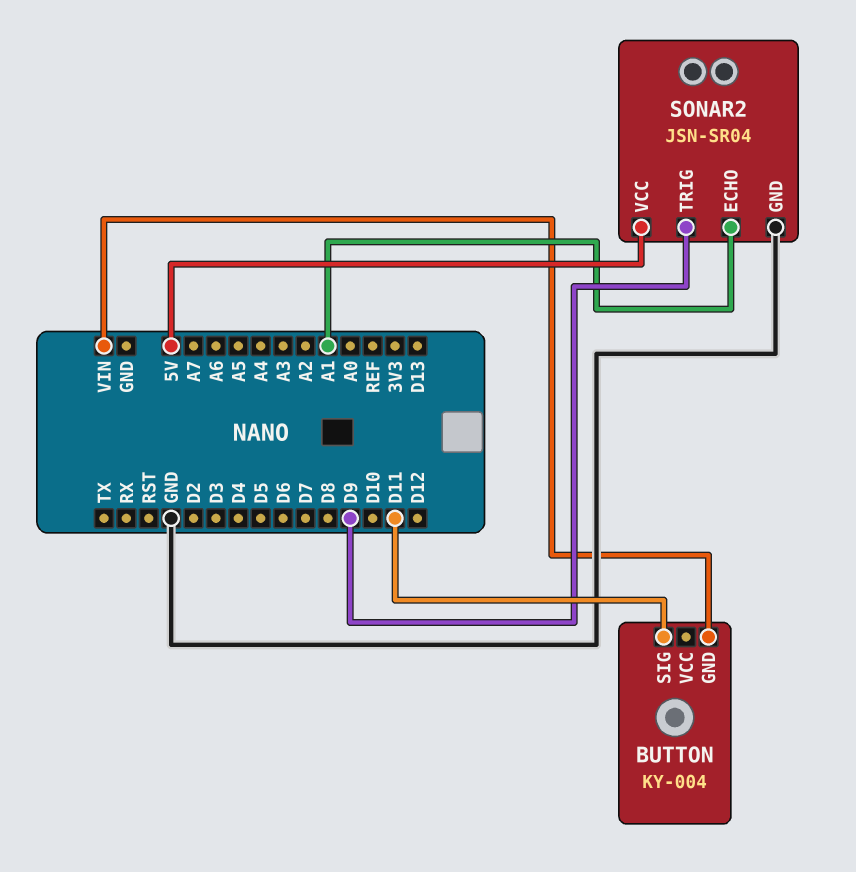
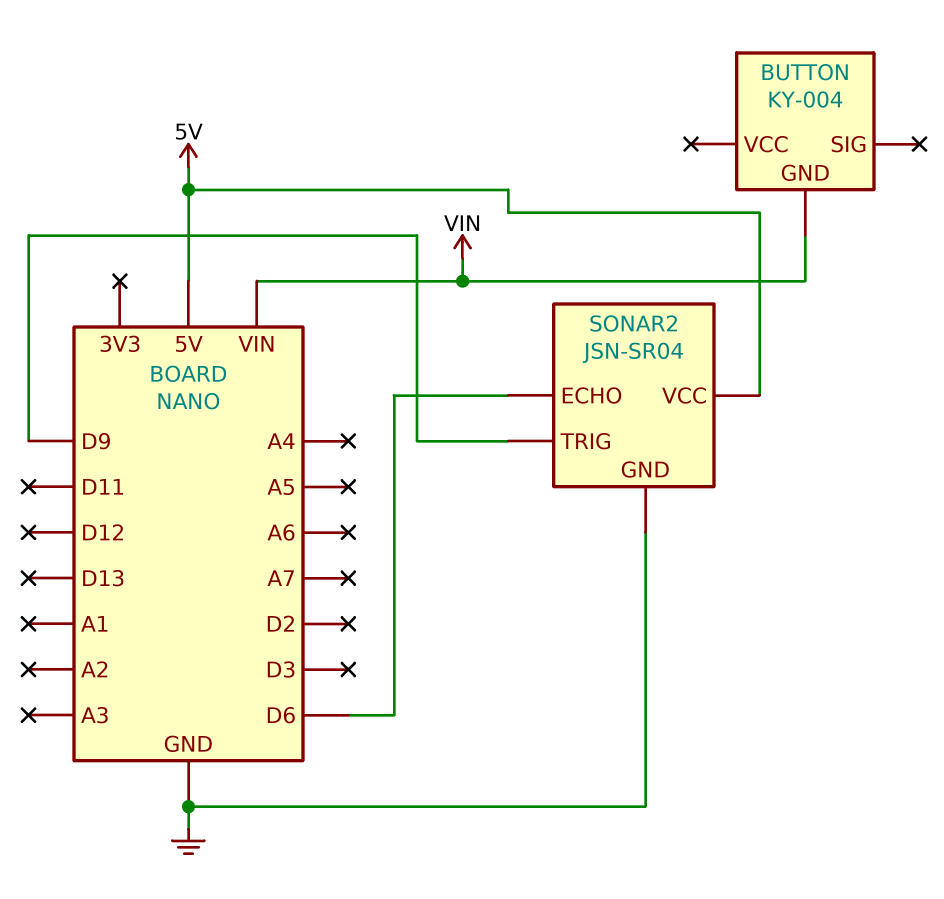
BUTTON pin SIG: D11 -> none
SONAR2 pin ECHO: A1 -> D6

